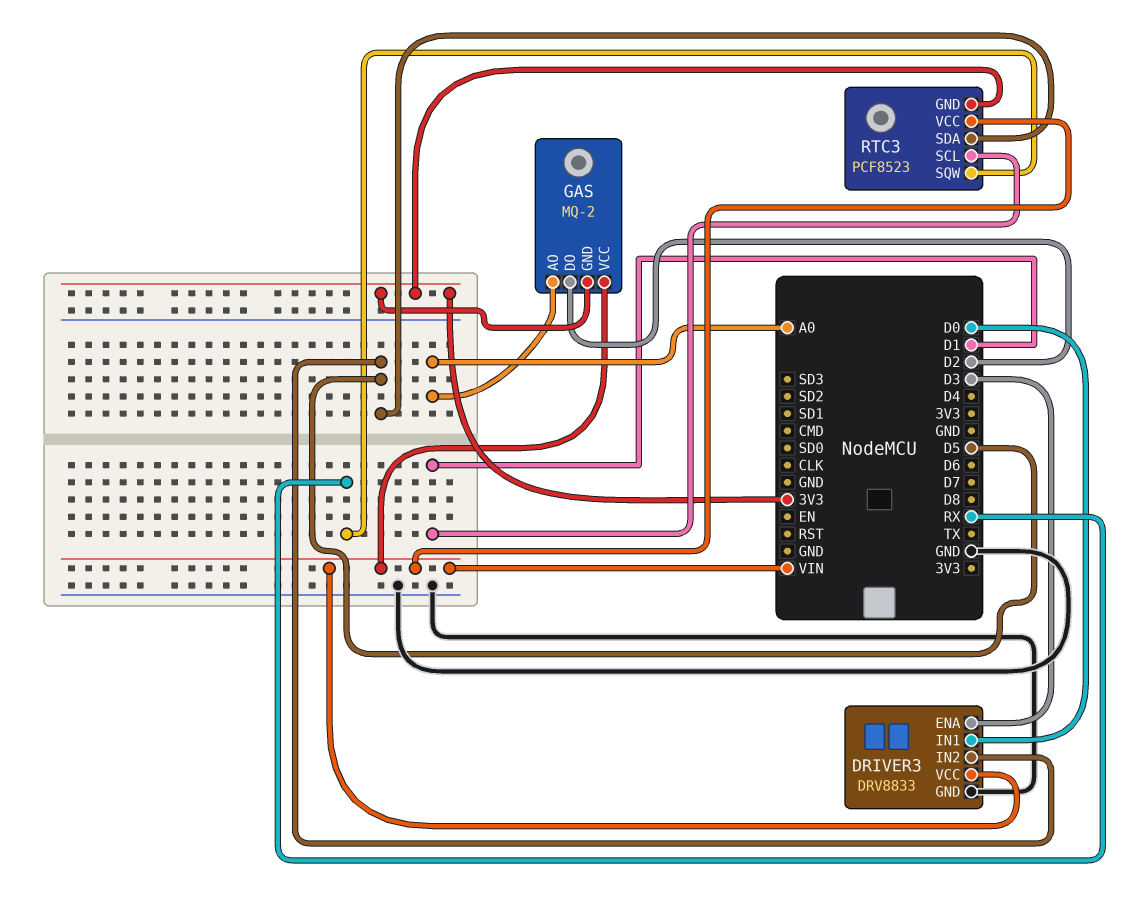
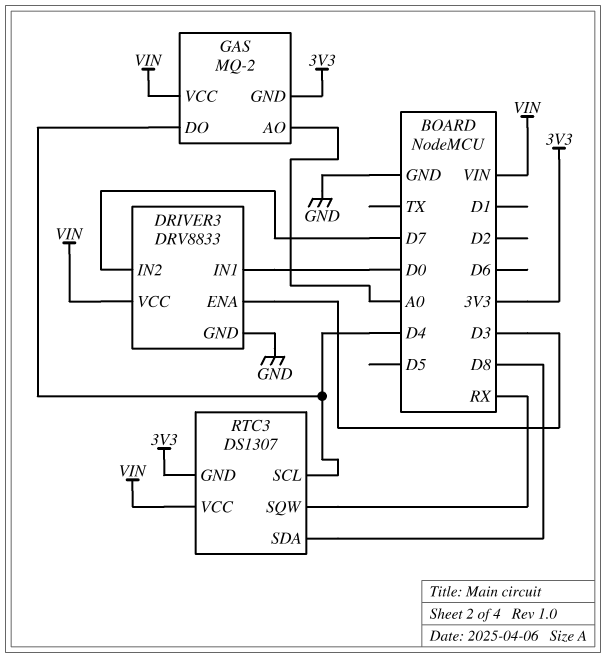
DRIVER3 pin IN2: D5 -> D7
GAS pin DO: D2 -> D4
RTC3: PCF8523 -> DS1307
RTC3 pin SCL: D1 -> D4
RTC3 pin SDA: D5 -> D8

